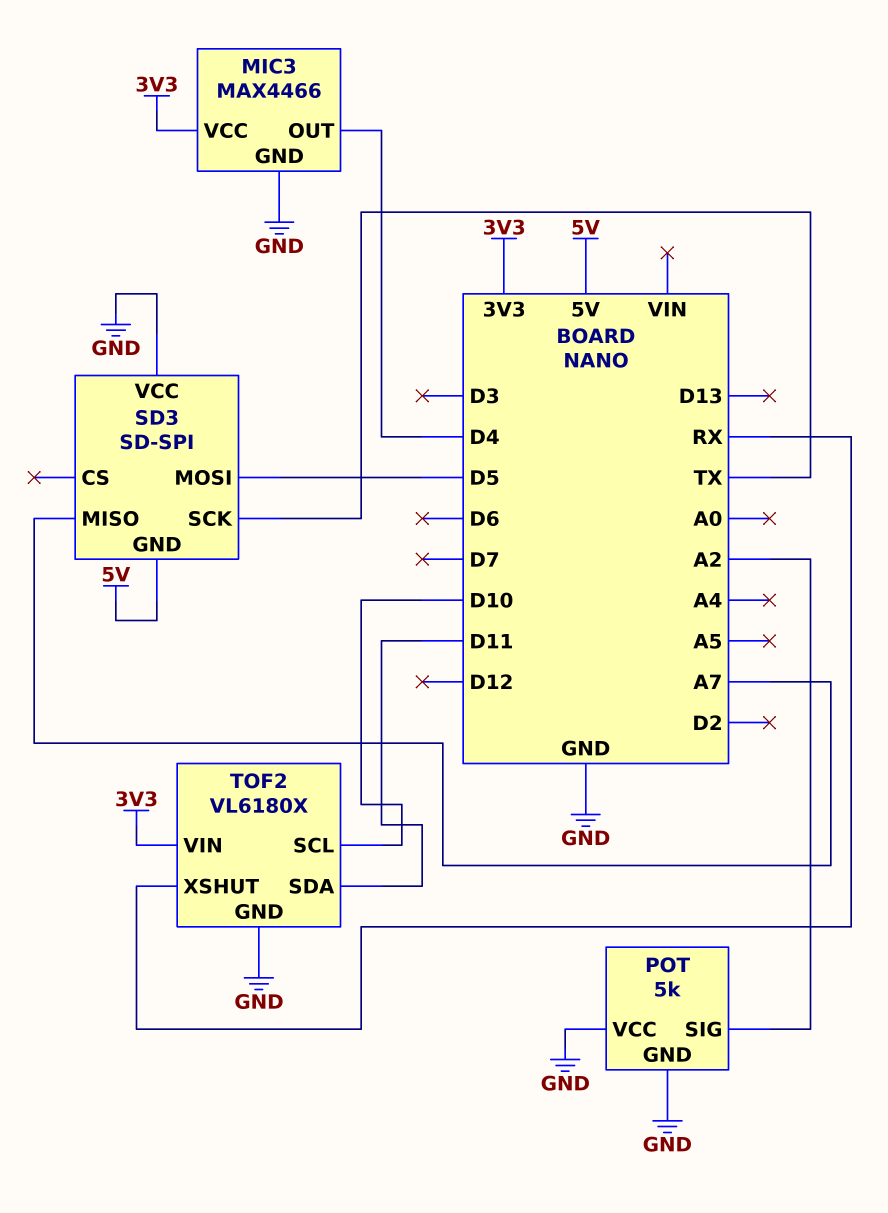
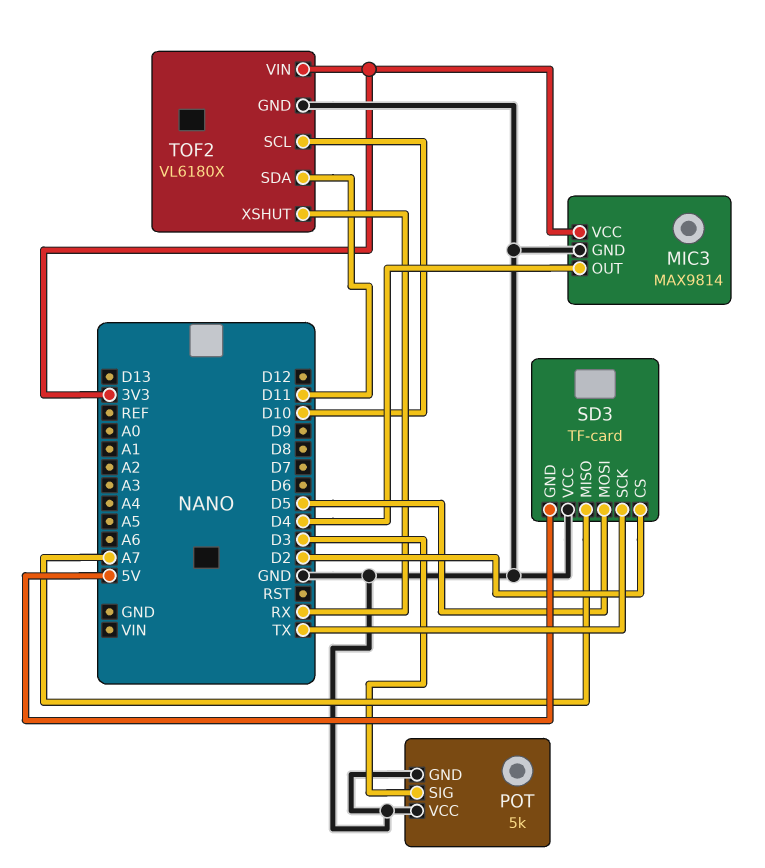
MIC3: MAX4466 -> MAX9814
POT pin SIG: A2 -> D3
SD3: SD-SPI -> TF-card
SD3 pin CS: none -> D2

